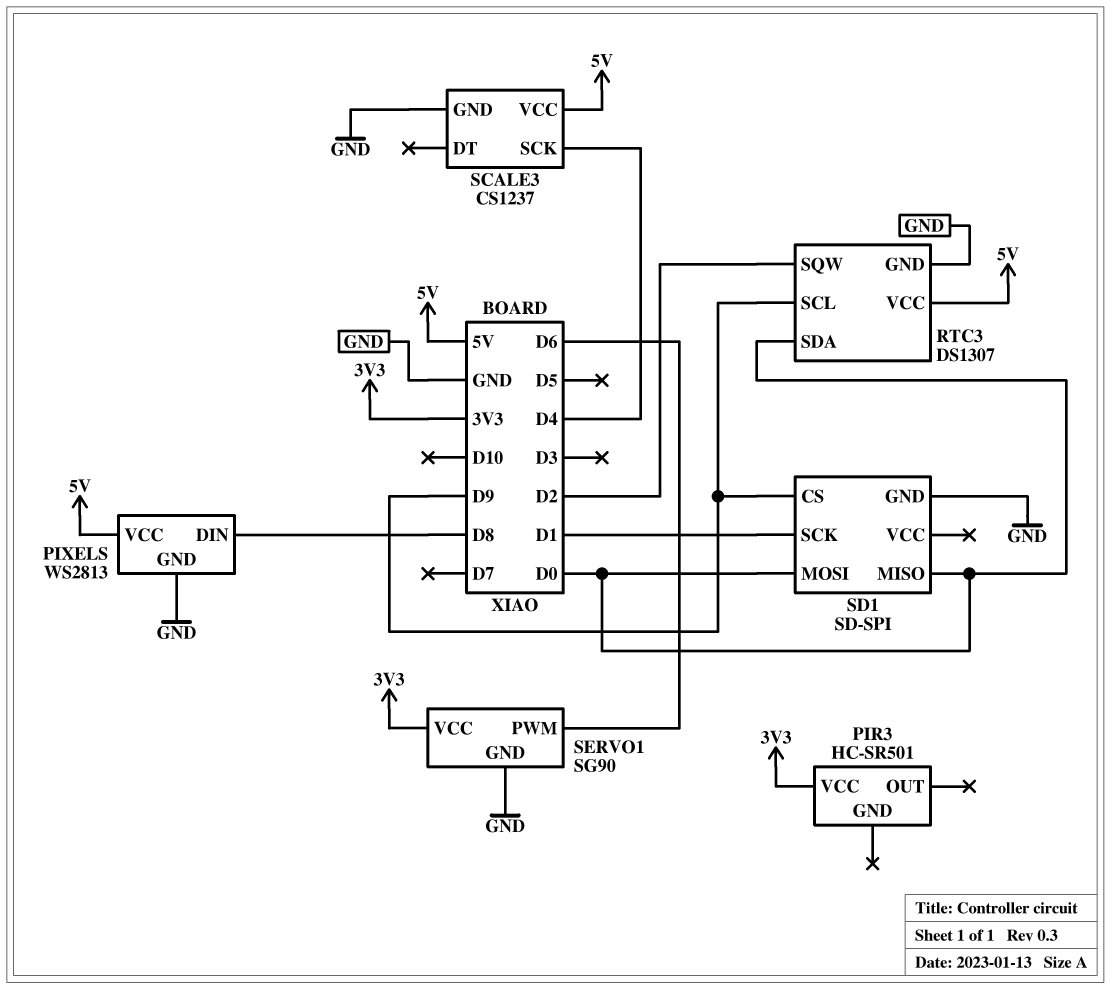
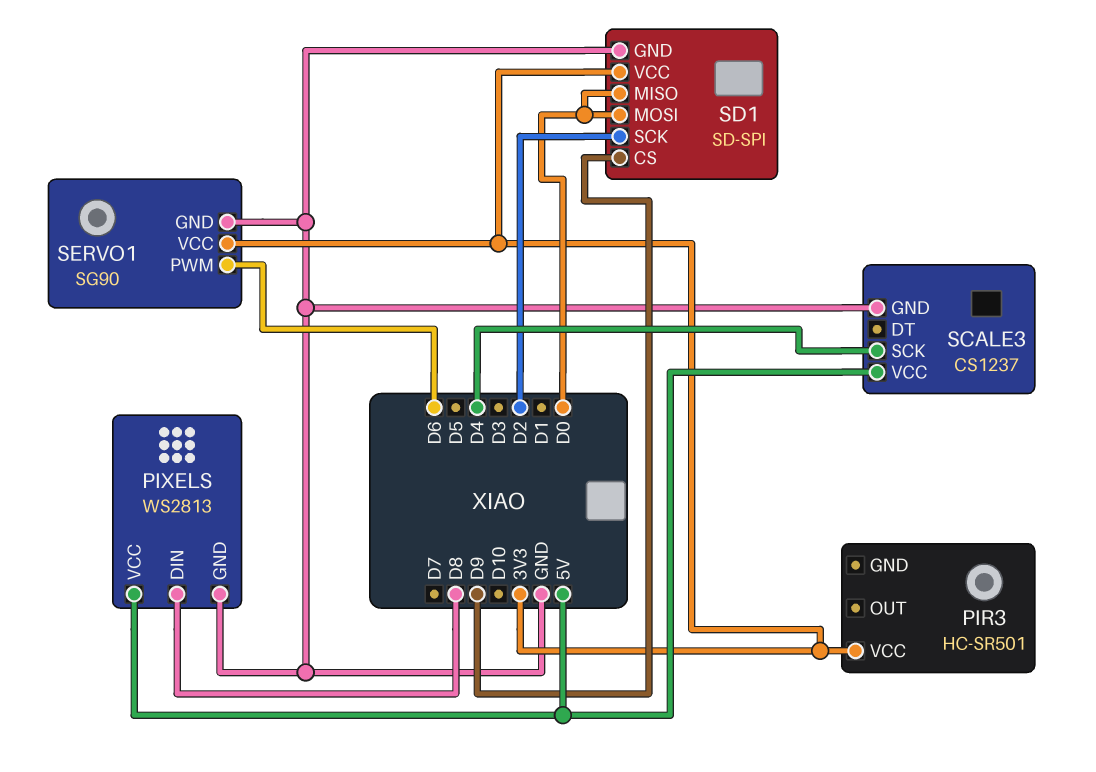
RTC3: DS1307 -> none
RTC3 pin GND: GND -> none
RTC3 pin SCL: D9 -> none
RTC3 pin SDA: D0 -> none
RTC3 pin SQW: D2 -> none
RTC3 pin VCC: 5V -> none
SD1 pin SCK: D1 -> D2
SD1 pin VCC: none -> 3V3

